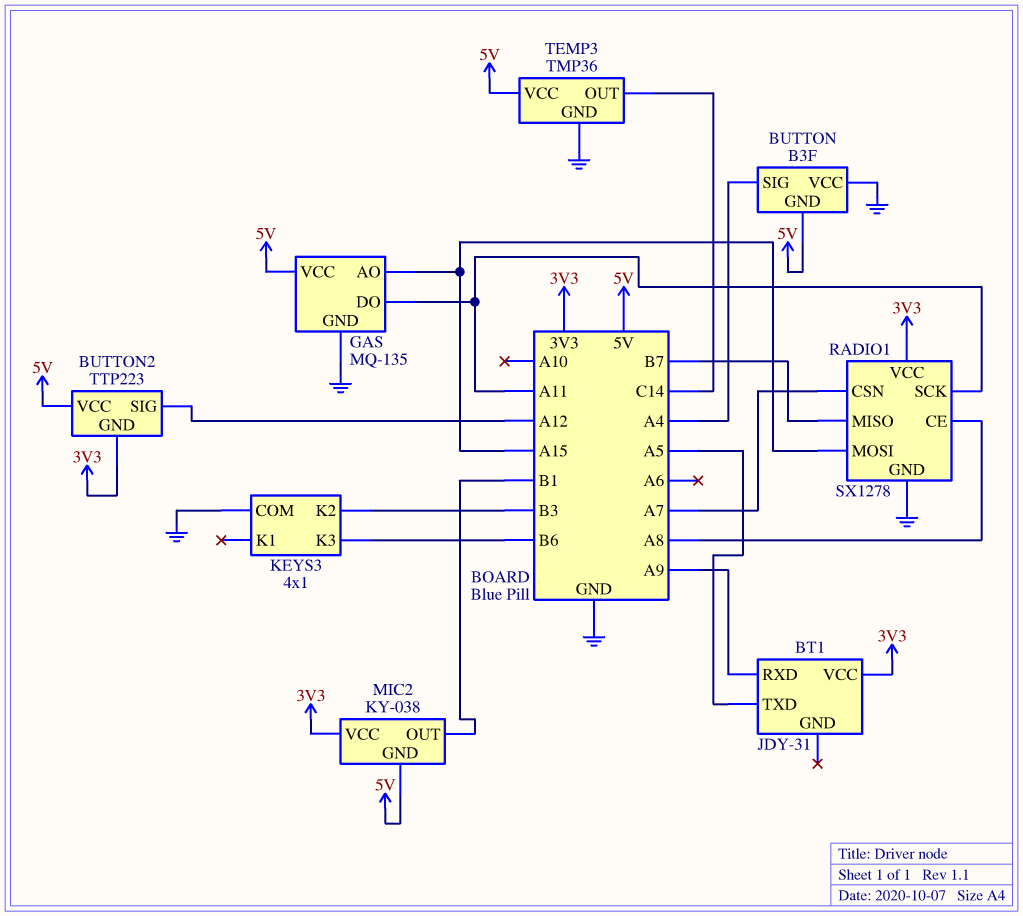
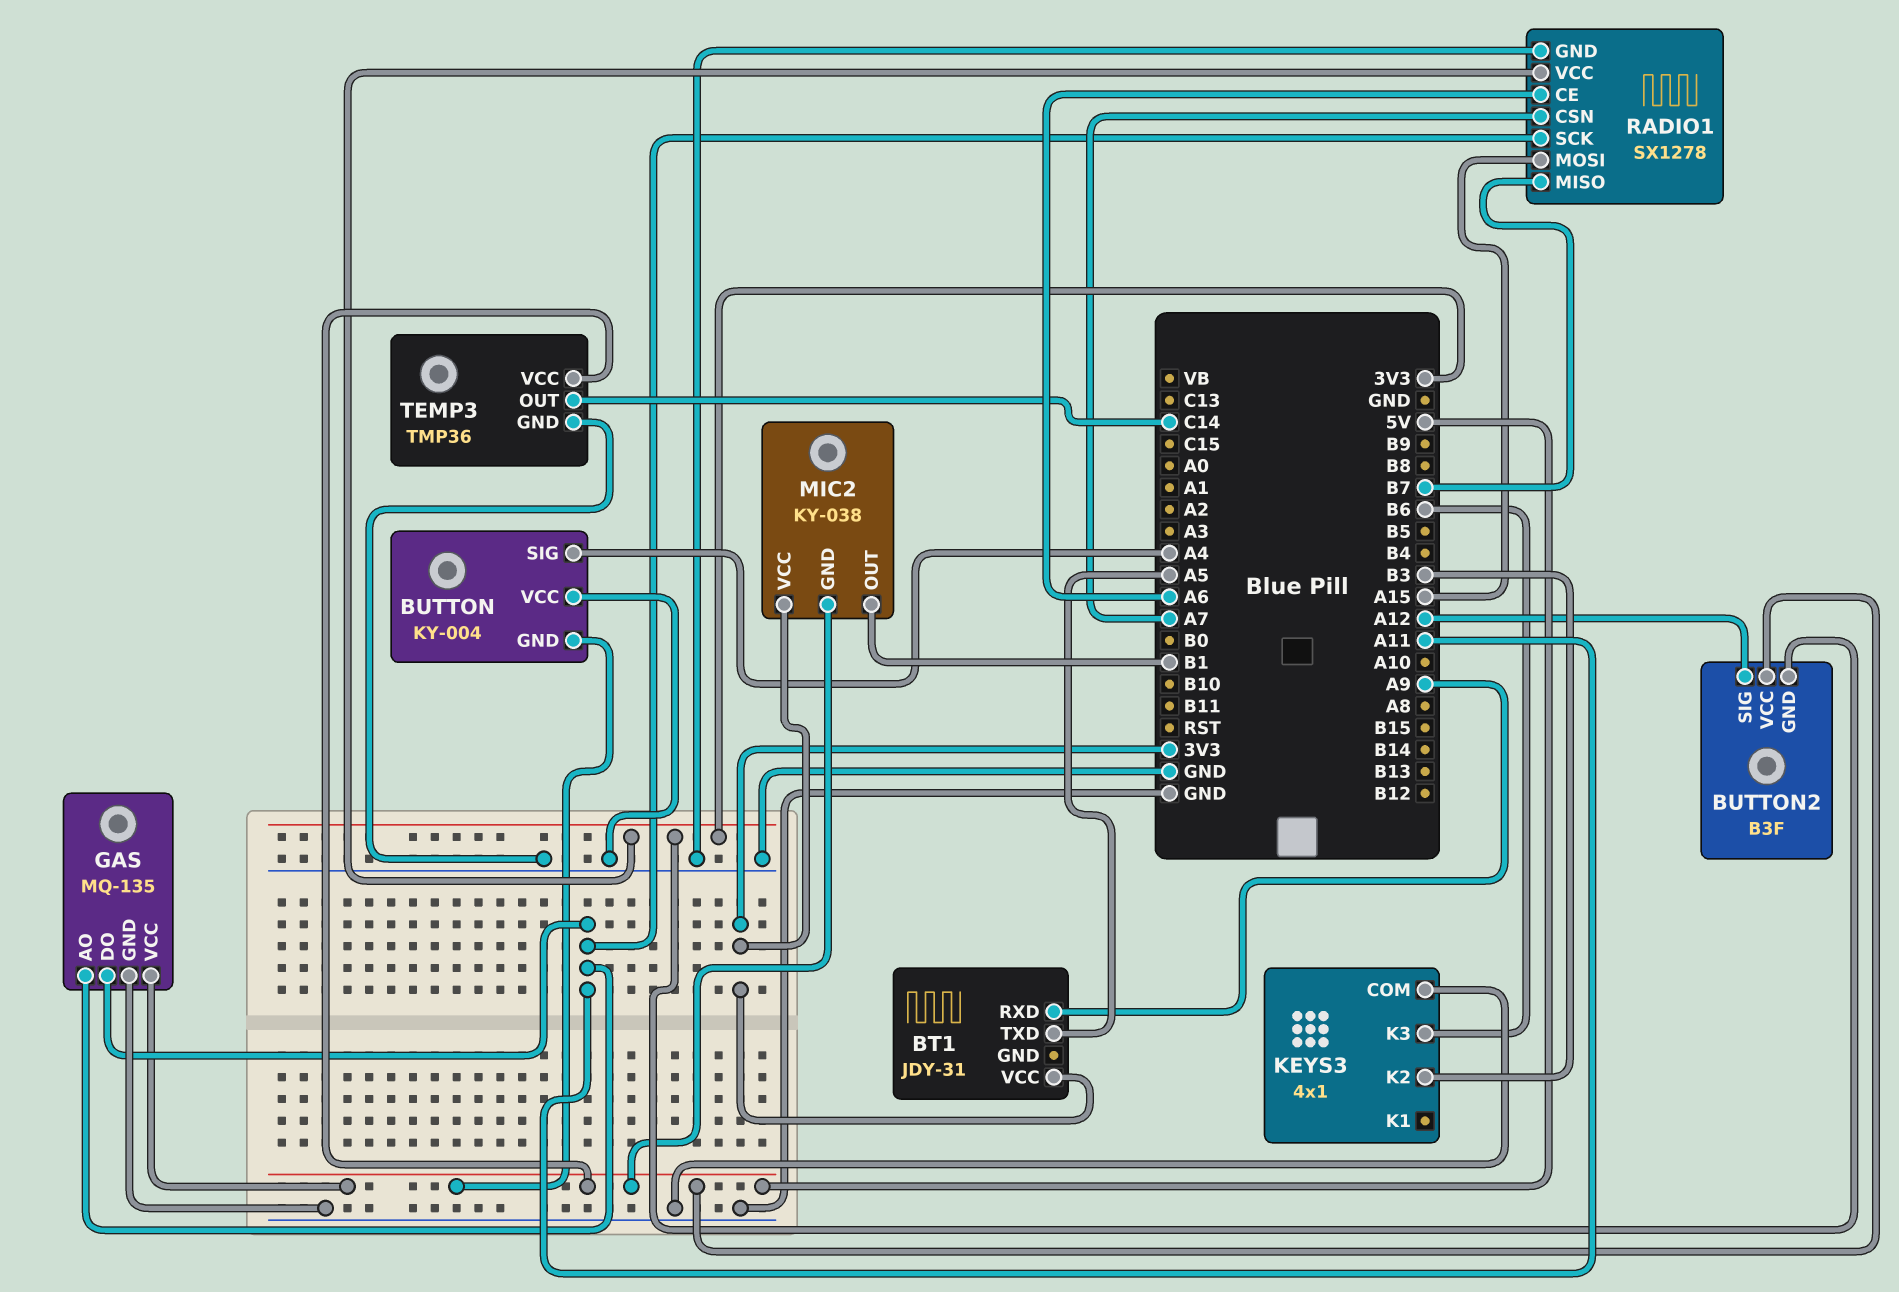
BUTTON: B3F -> KY-004
BUTTON2: TTP223 -> B3F
GAS pin AO: A15 -> A11
RADIO1 pin CE: A8 -> A6

